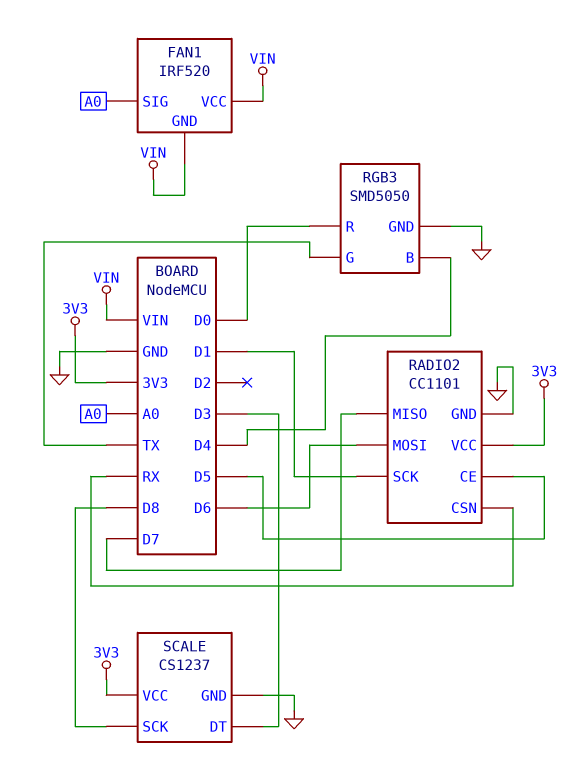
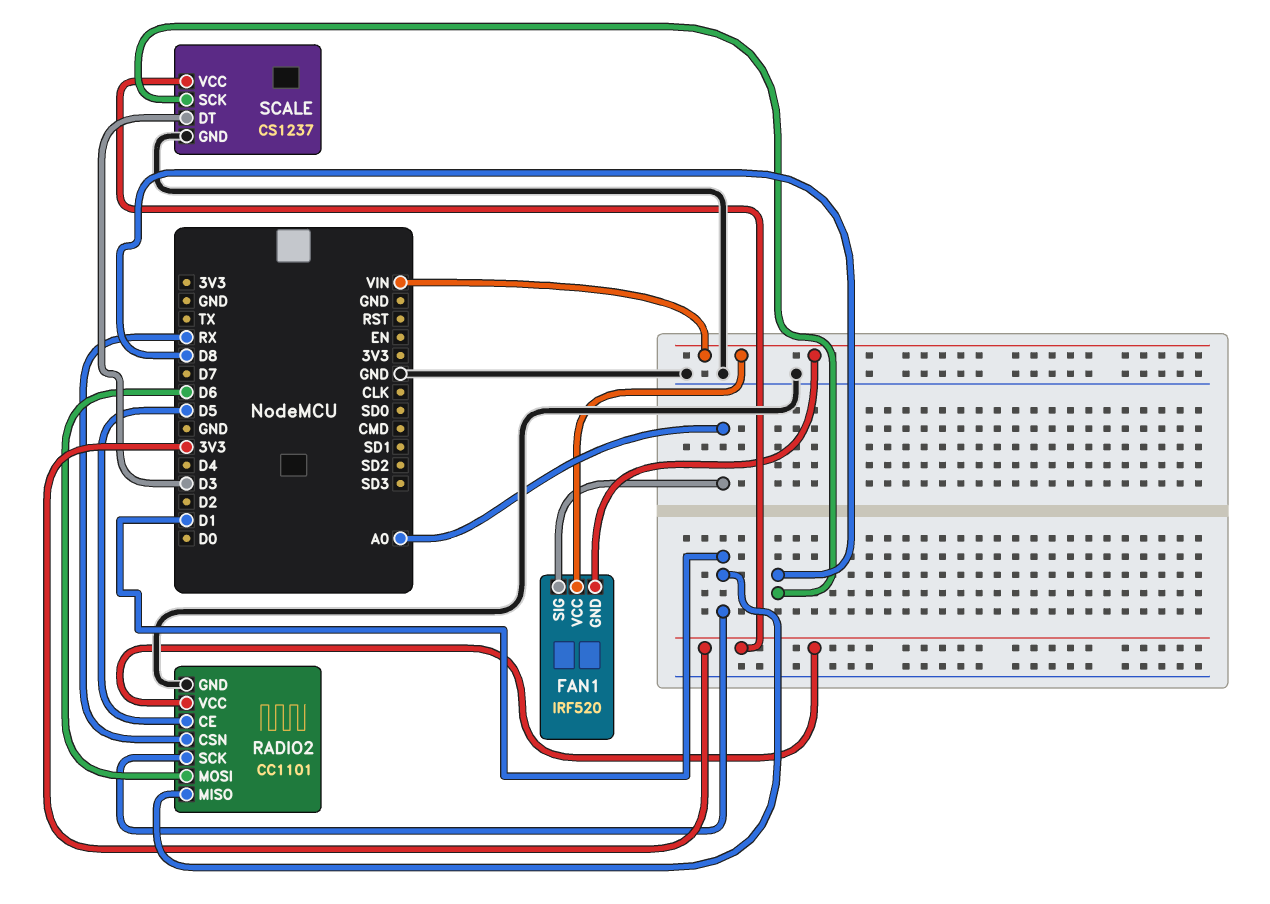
RADIO2 pin MISO: D7 -> D1
RGB3: SMD5050 -> none
RGB3 pin B: D4 -> none
RGB3 pin G: TX -> none
RGB3 pin GND: GND -> none
RGB3 pin R: D0 -> none

